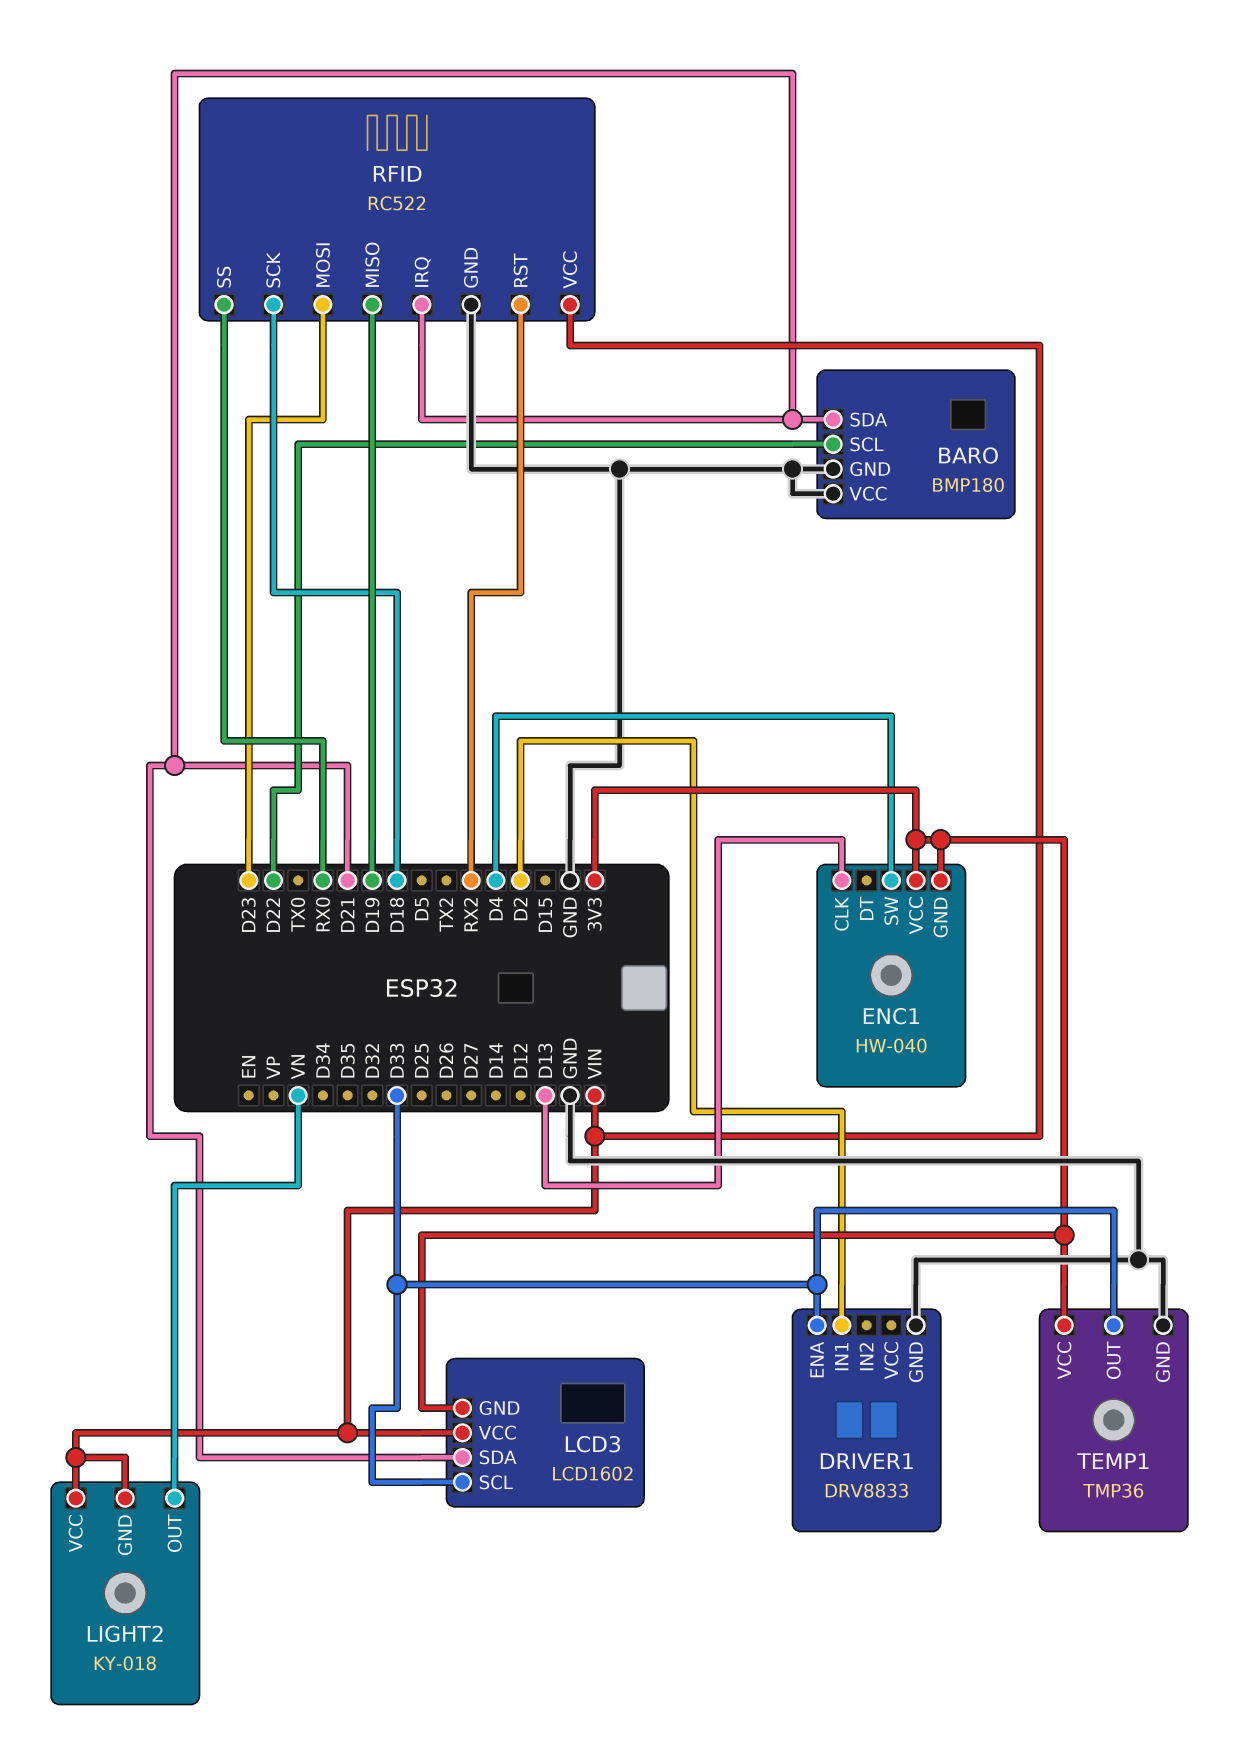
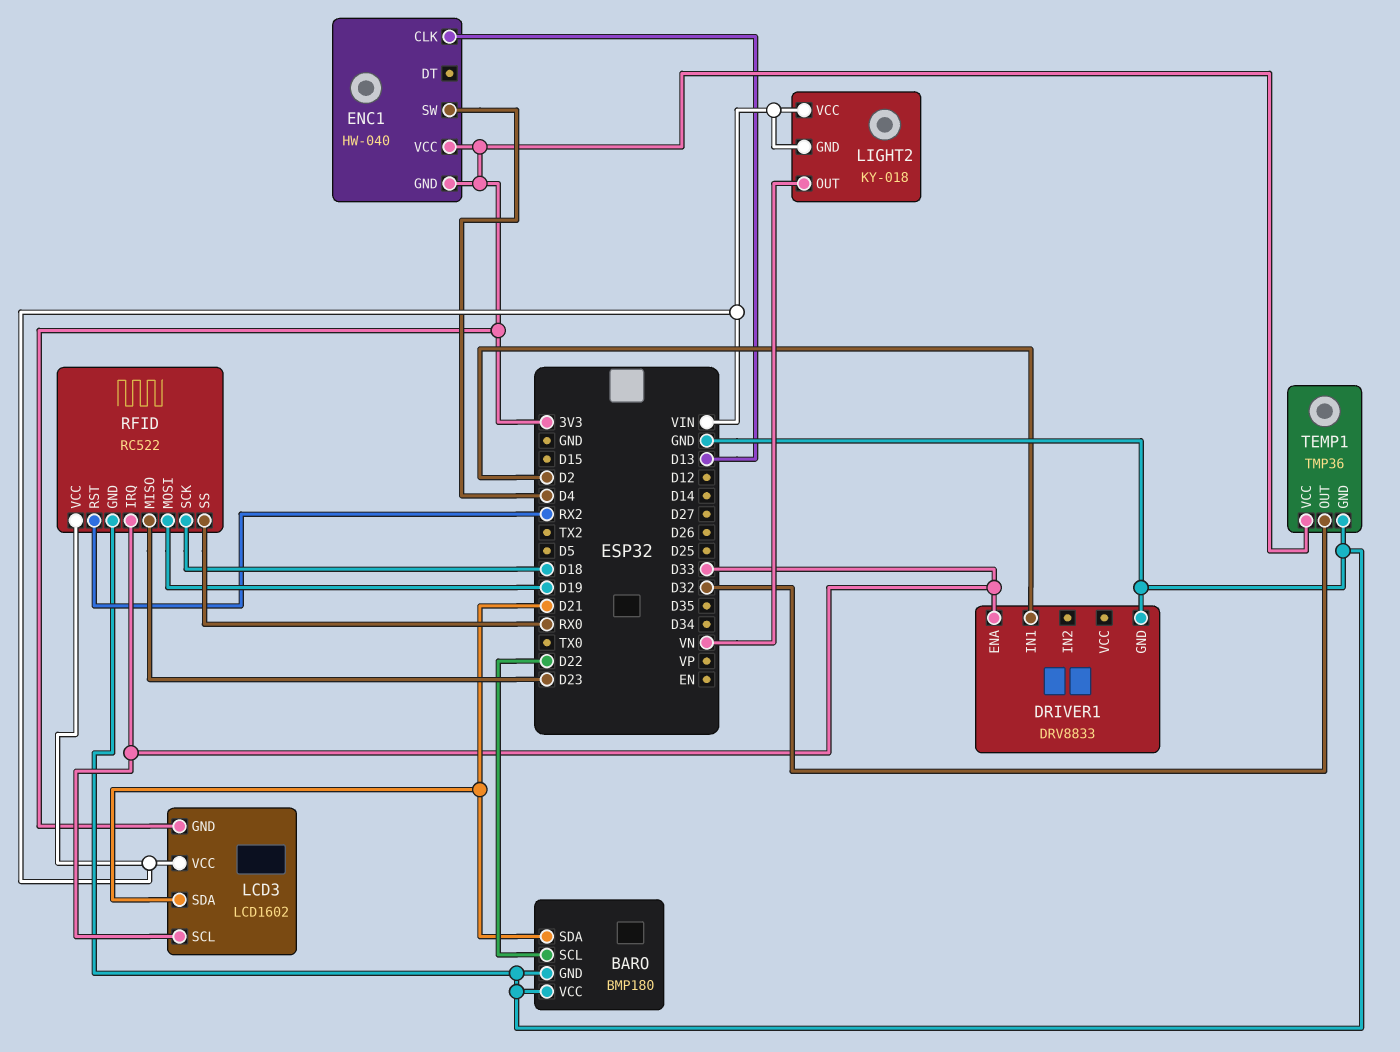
RFID pin IRQ: D21 -> D33
RFID pin MISO: D19 -> D23
RFID pin MOSI: D23 -> D19
TEMP1 pin OUT: D33 -> D32

